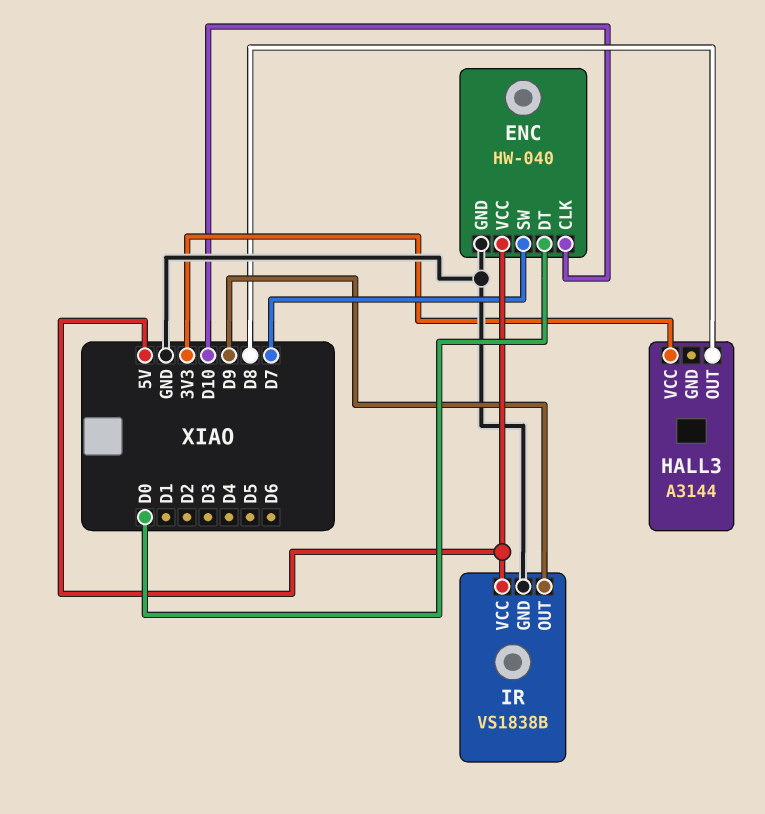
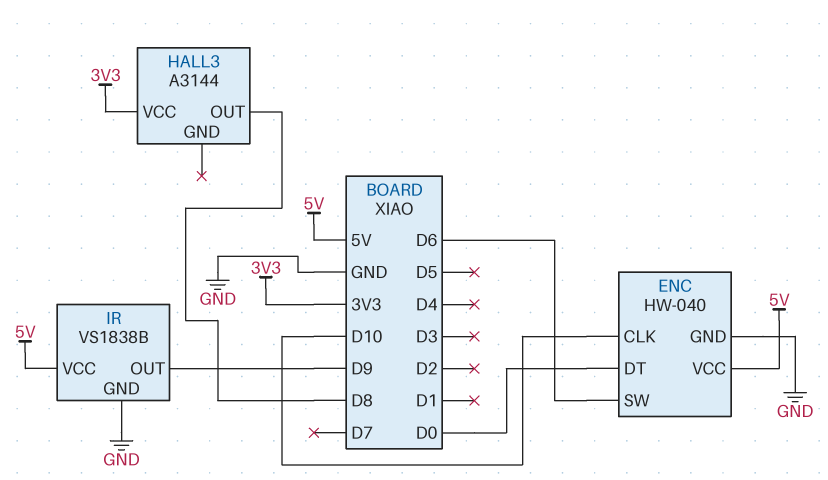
ENC pin SW: D7 -> D6

